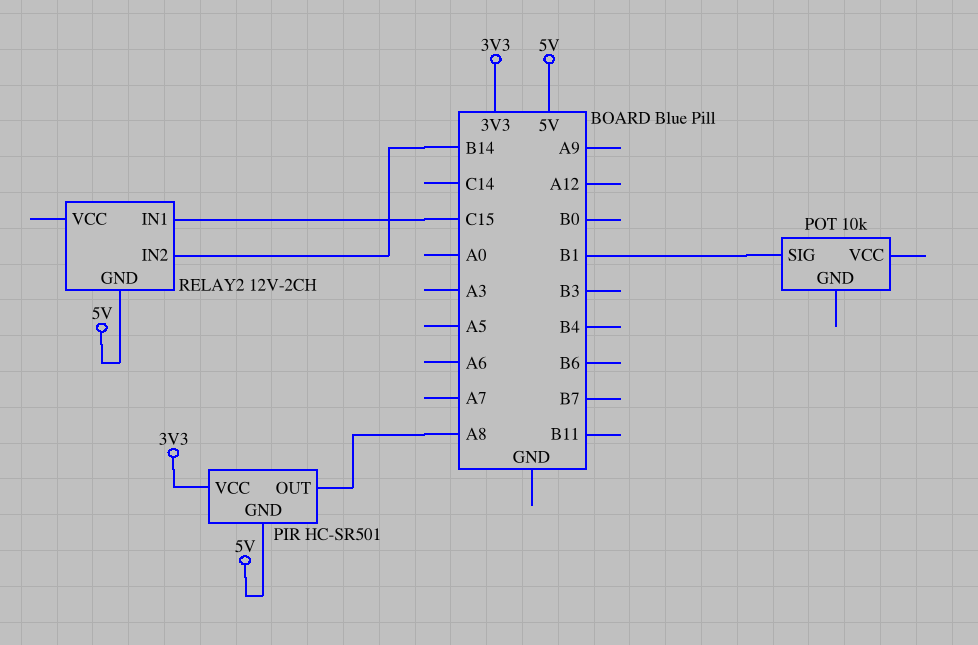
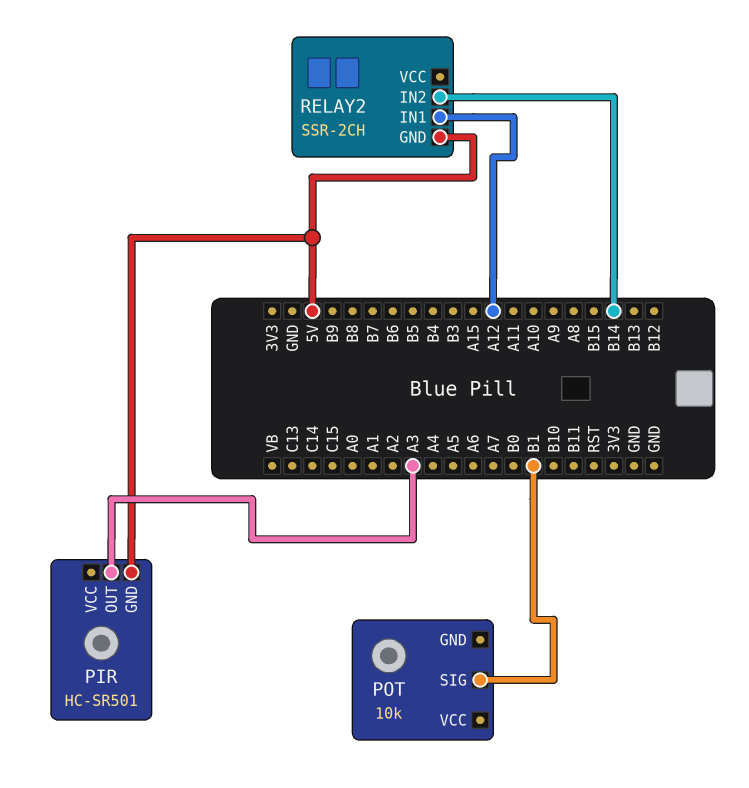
PIR pin OUT: A8 -> A3
PIR pin VCC: 3V3 -> none
RELAY2: 12V-2CH -> SSR-2CH
RELAY2 pin IN1: C15 -> A12

